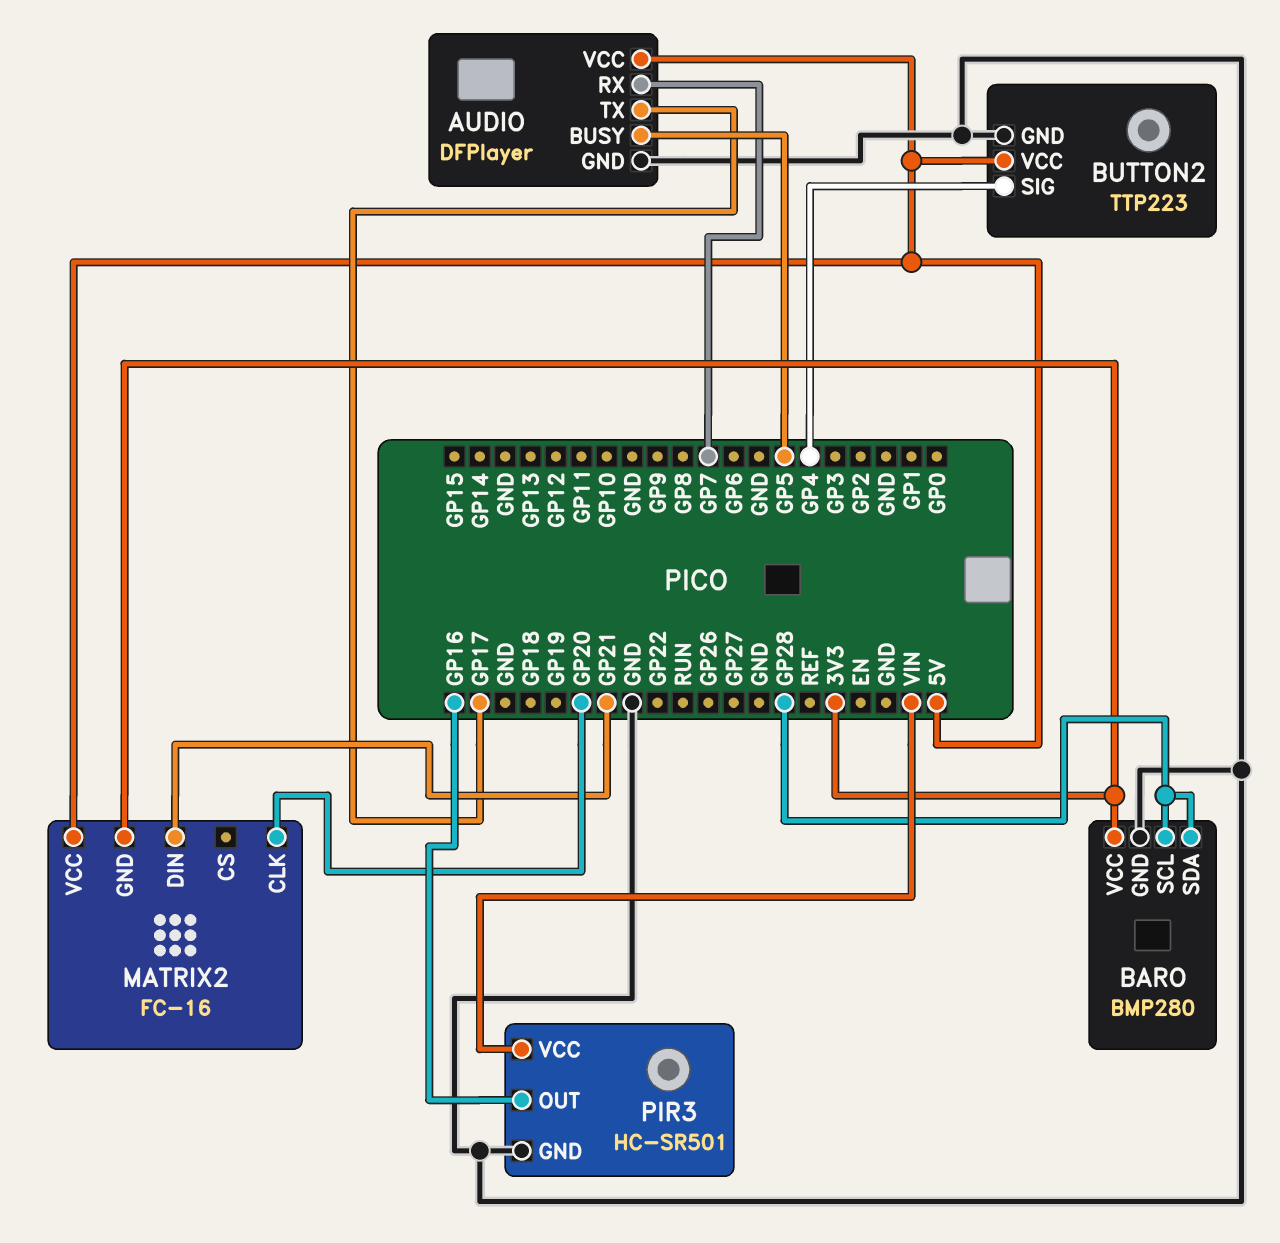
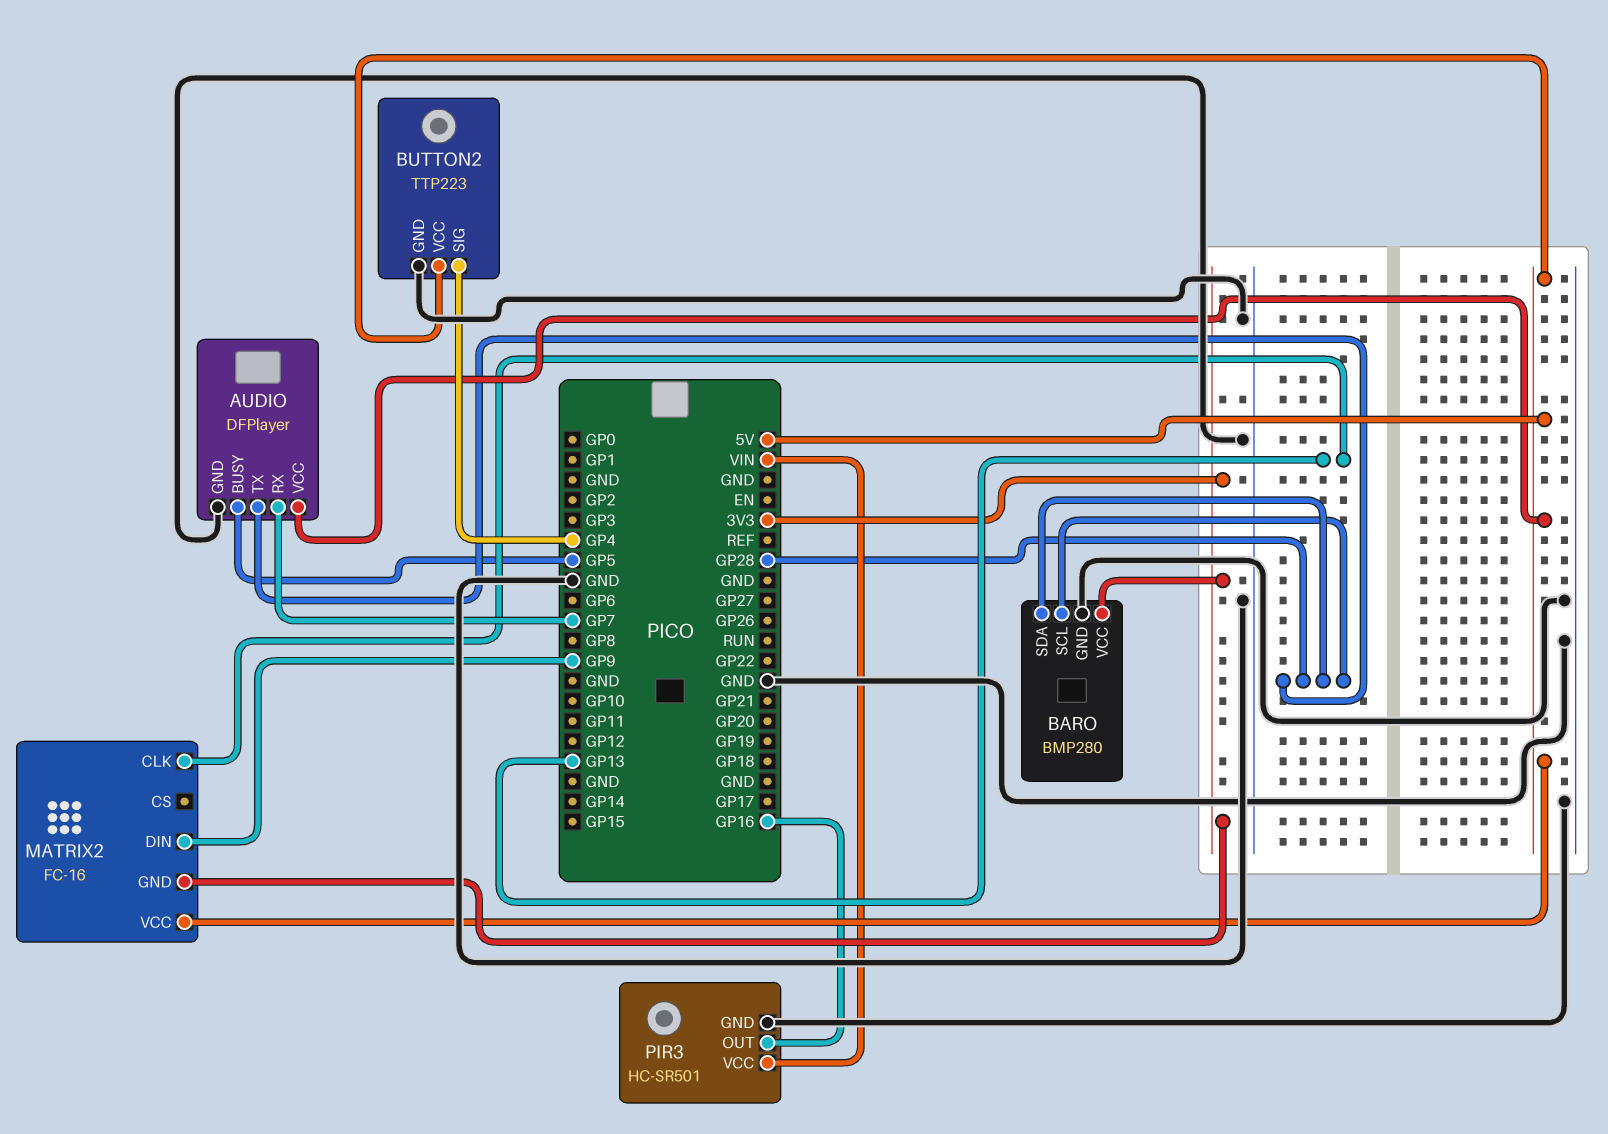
AUDIO pin TX: GP17 -> GP28
MATRIX2 pin CLK: GP20 -> GP13
MATRIX2 pin DIN: GP21 -> GP9

